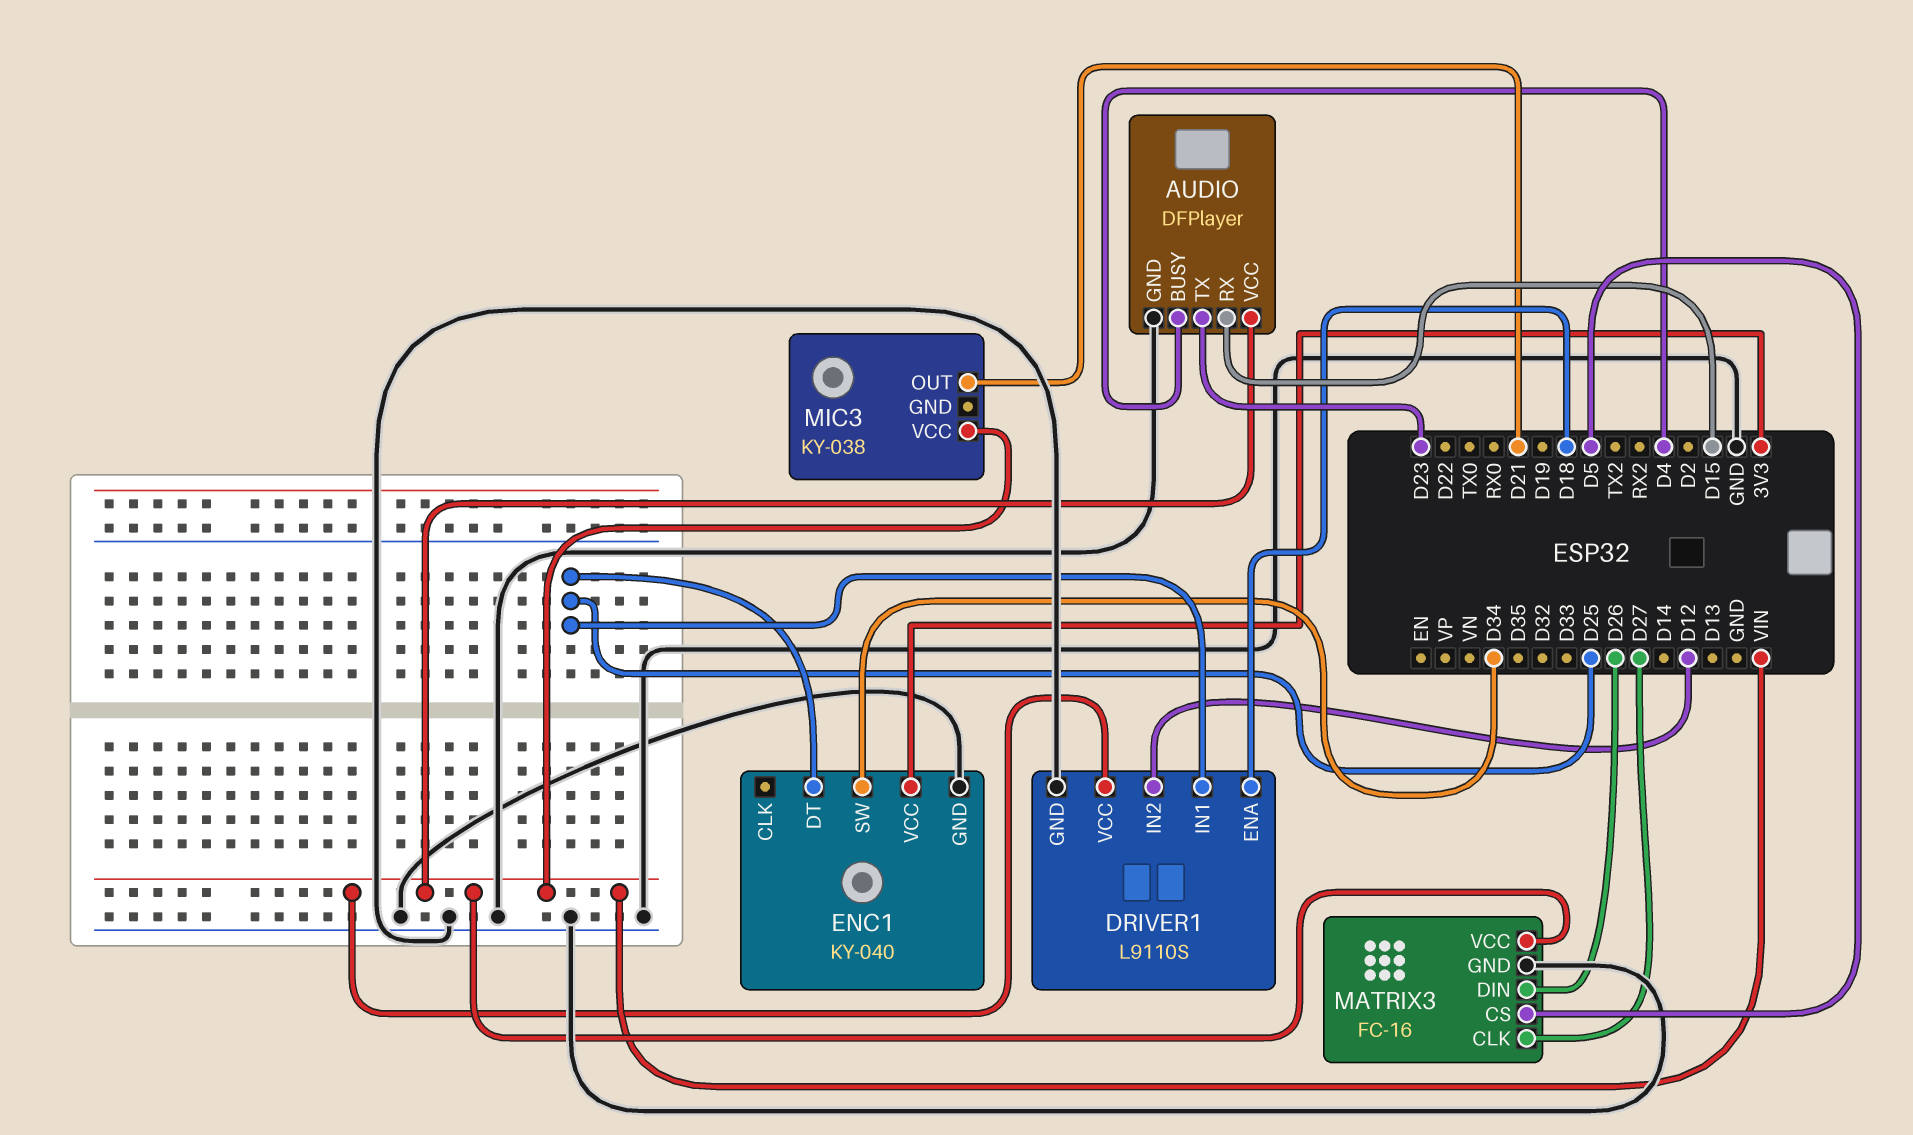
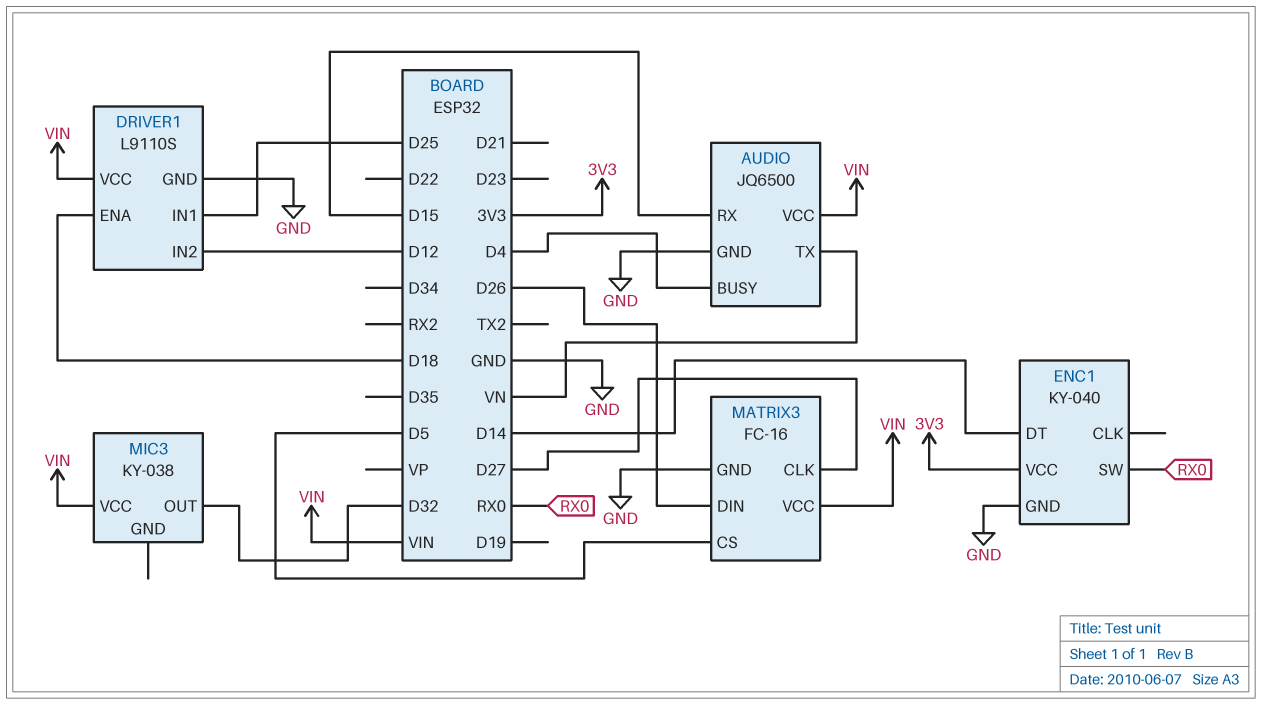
AUDIO: DFPlayer -> JQ6500
AUDIO pin TX: D23 -> VN
ENC1 pin DT: D25 -> D14
ENC1 pin SW: D34 -> RX0
MIC3 pin OUT: D21 -> D32

